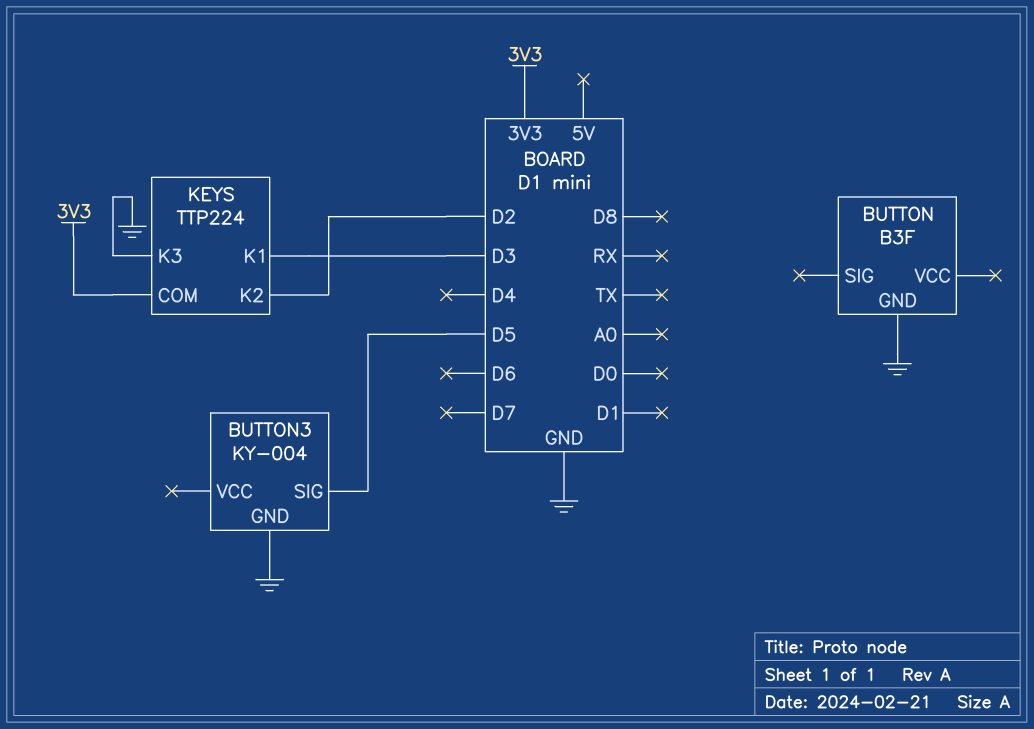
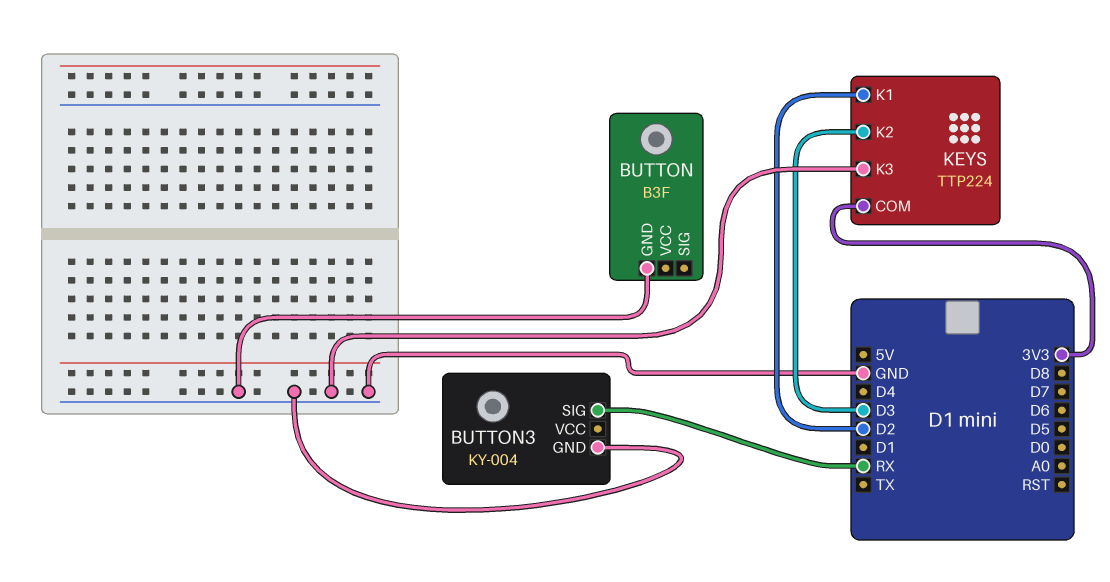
BUTTON3 pin SIG: D5 -> RX
KEYS pin K1: D3 -> D2
KEYS pin K2: D2 -> D3

